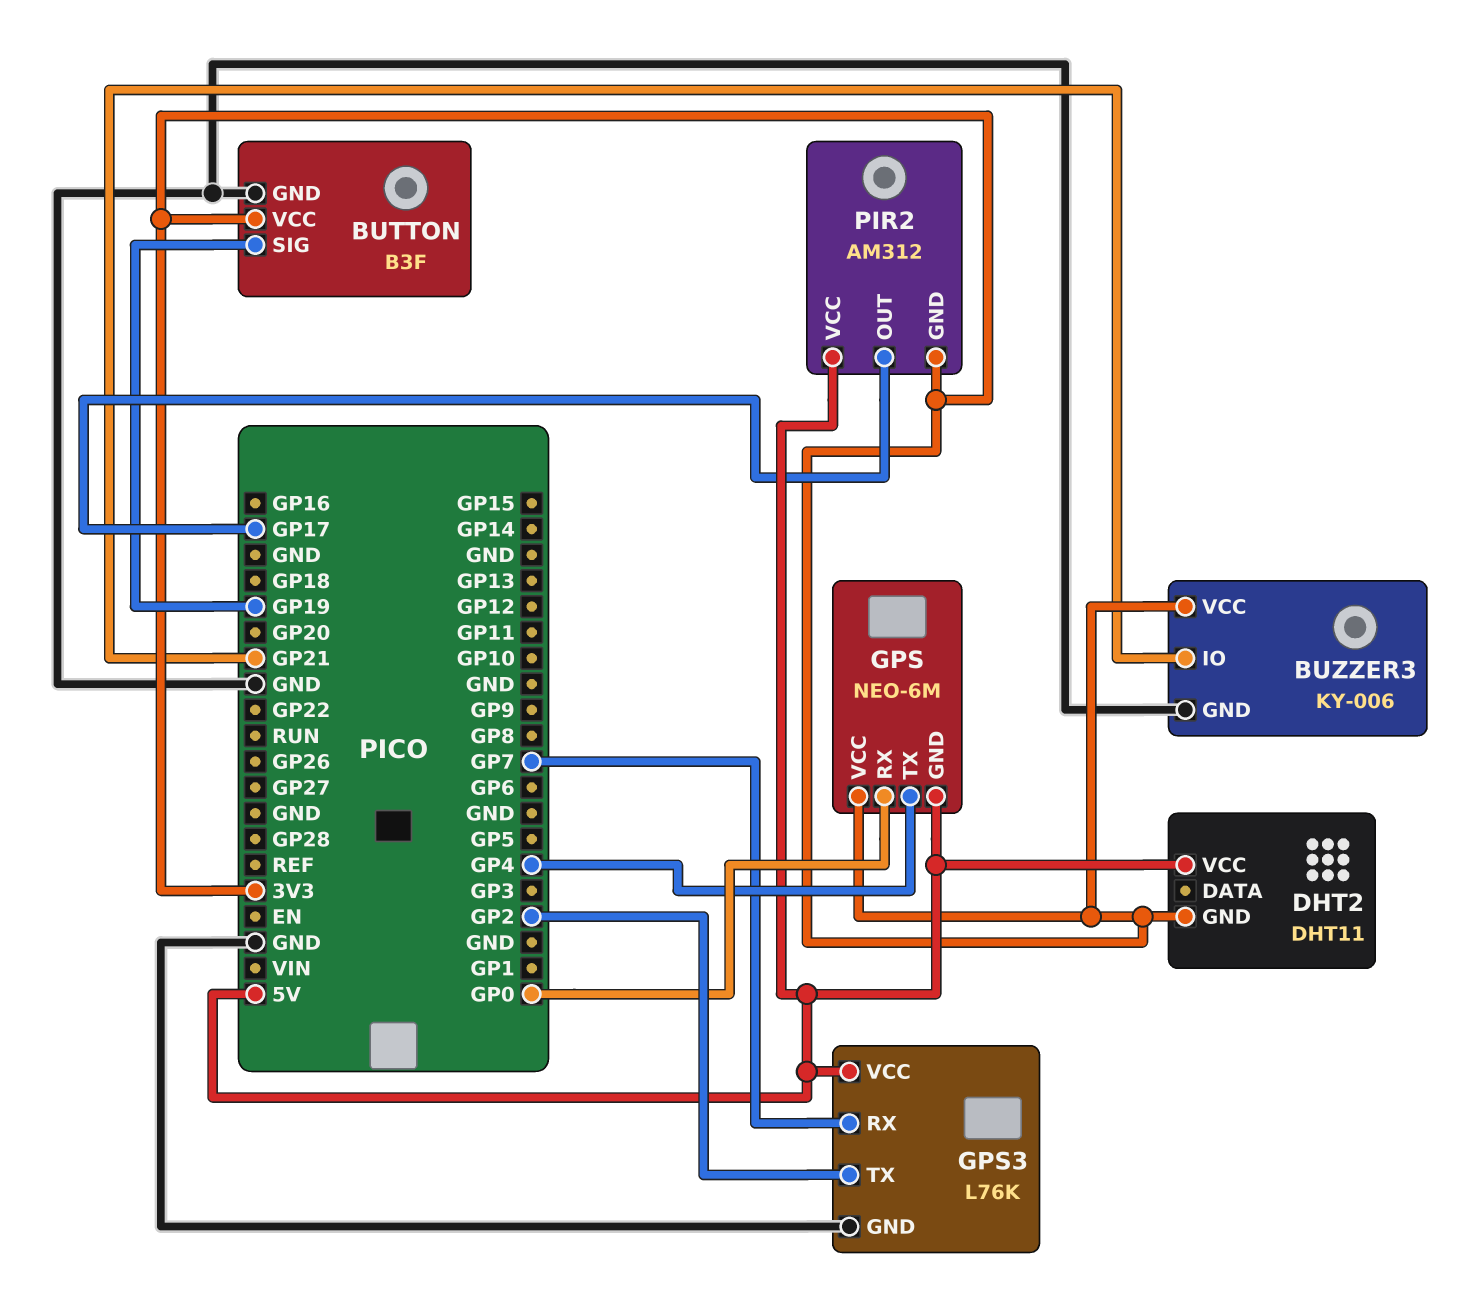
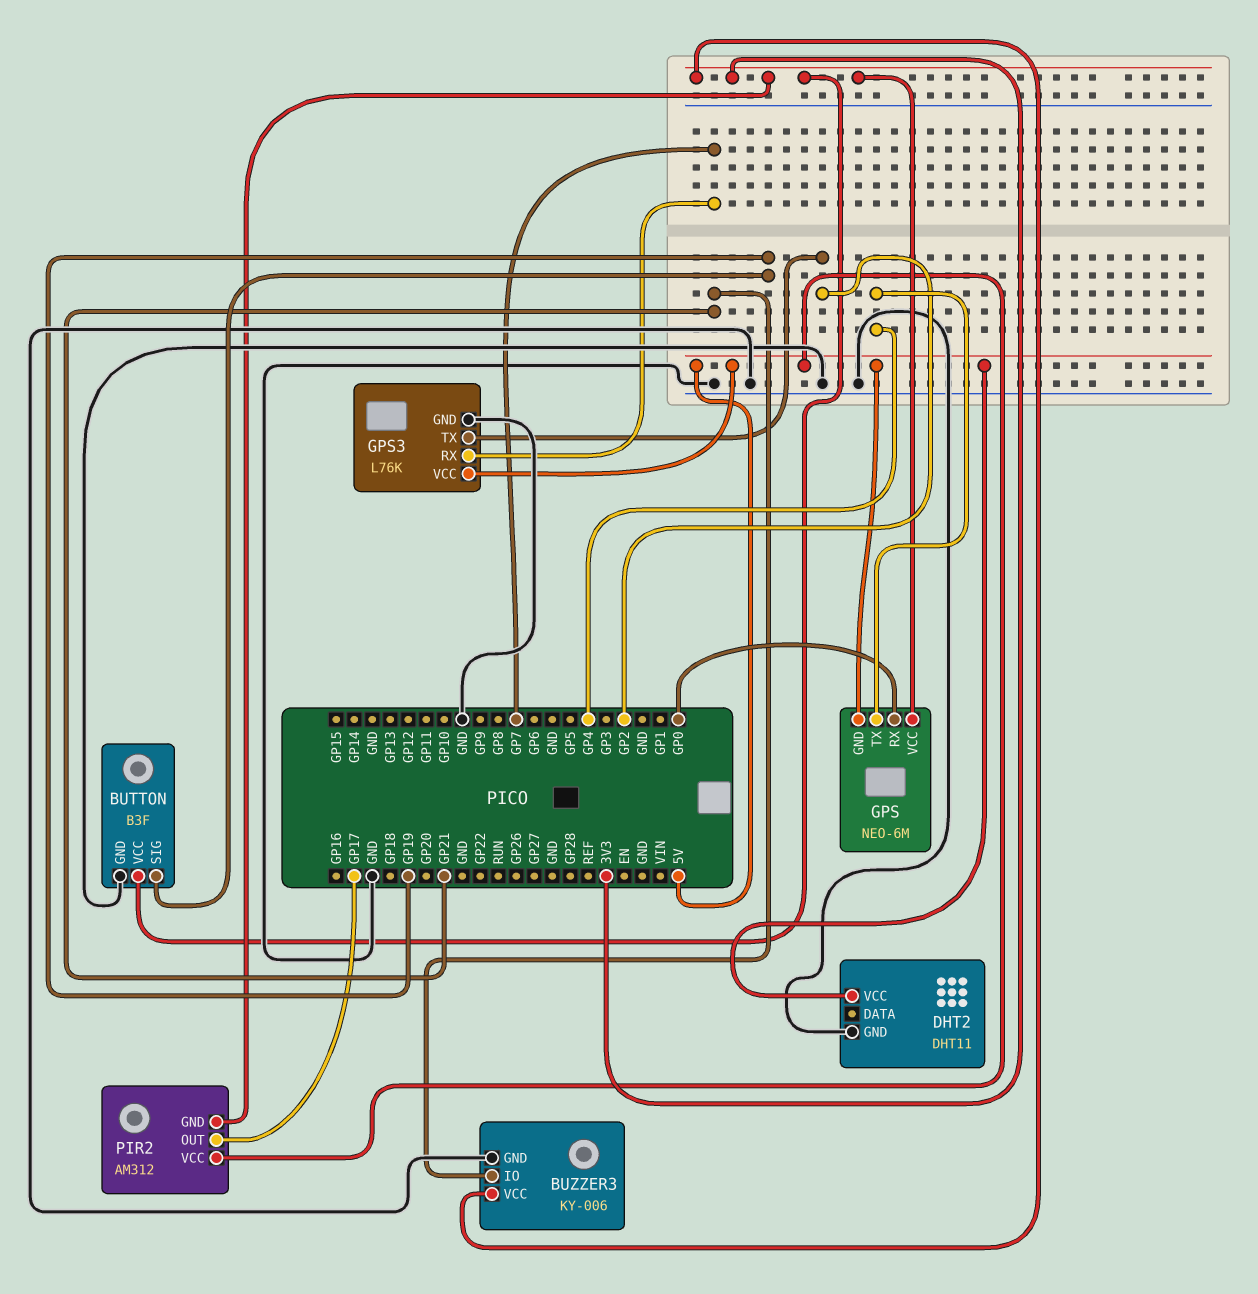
DHT2 pin GND: 3V3 -> GND

